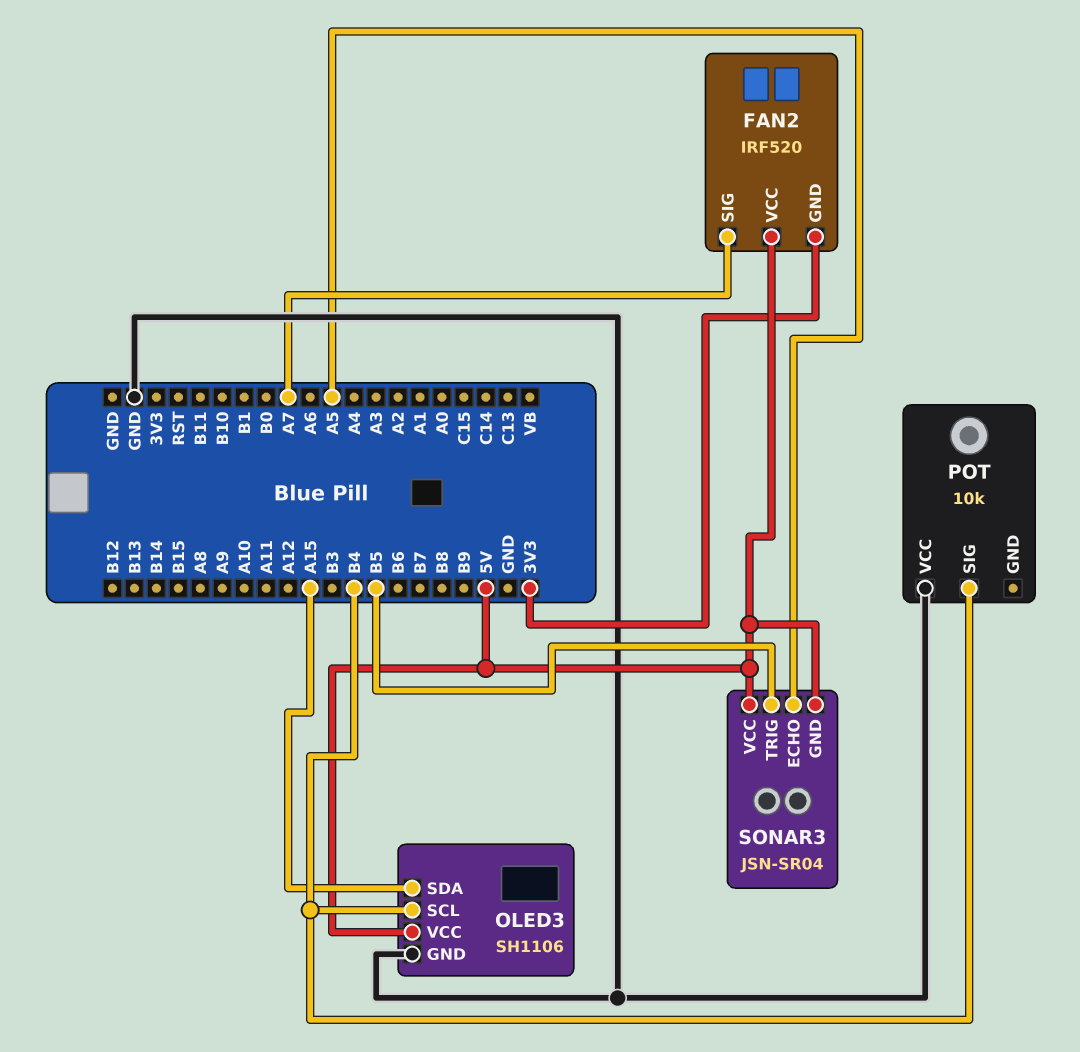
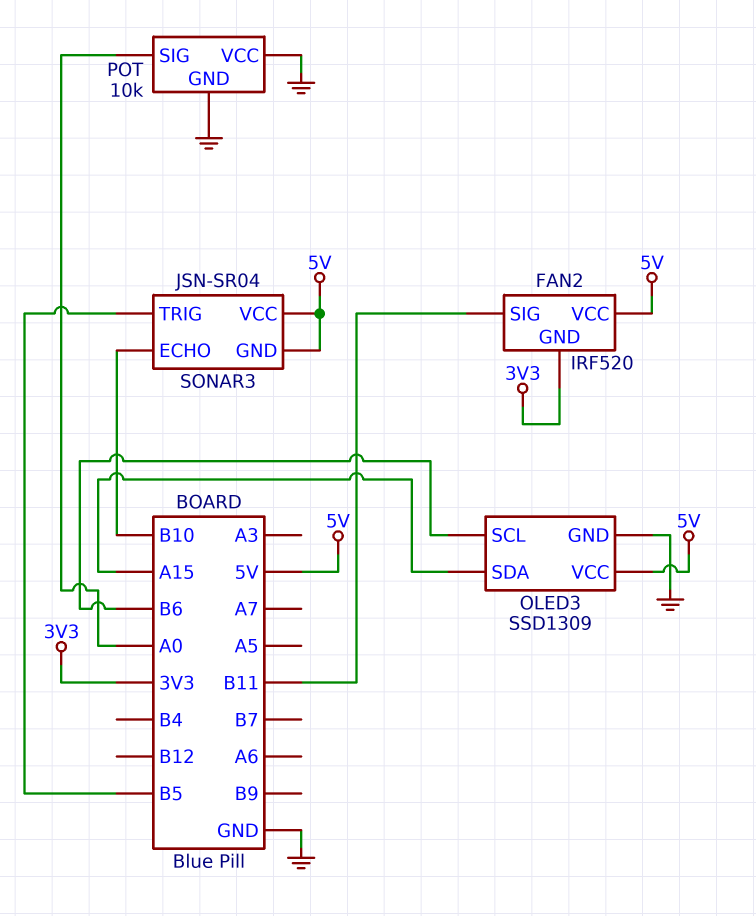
FAN2 pin SIG: A7 -> B11
OLED3: SH1106 -> SSD1309
OLED3 pin SCL: B4 -> B6
POT pin GND: none -> GND
POT pin SIG: B4 -> A0
SONAR3 pin ECHO: A5 -> B10

